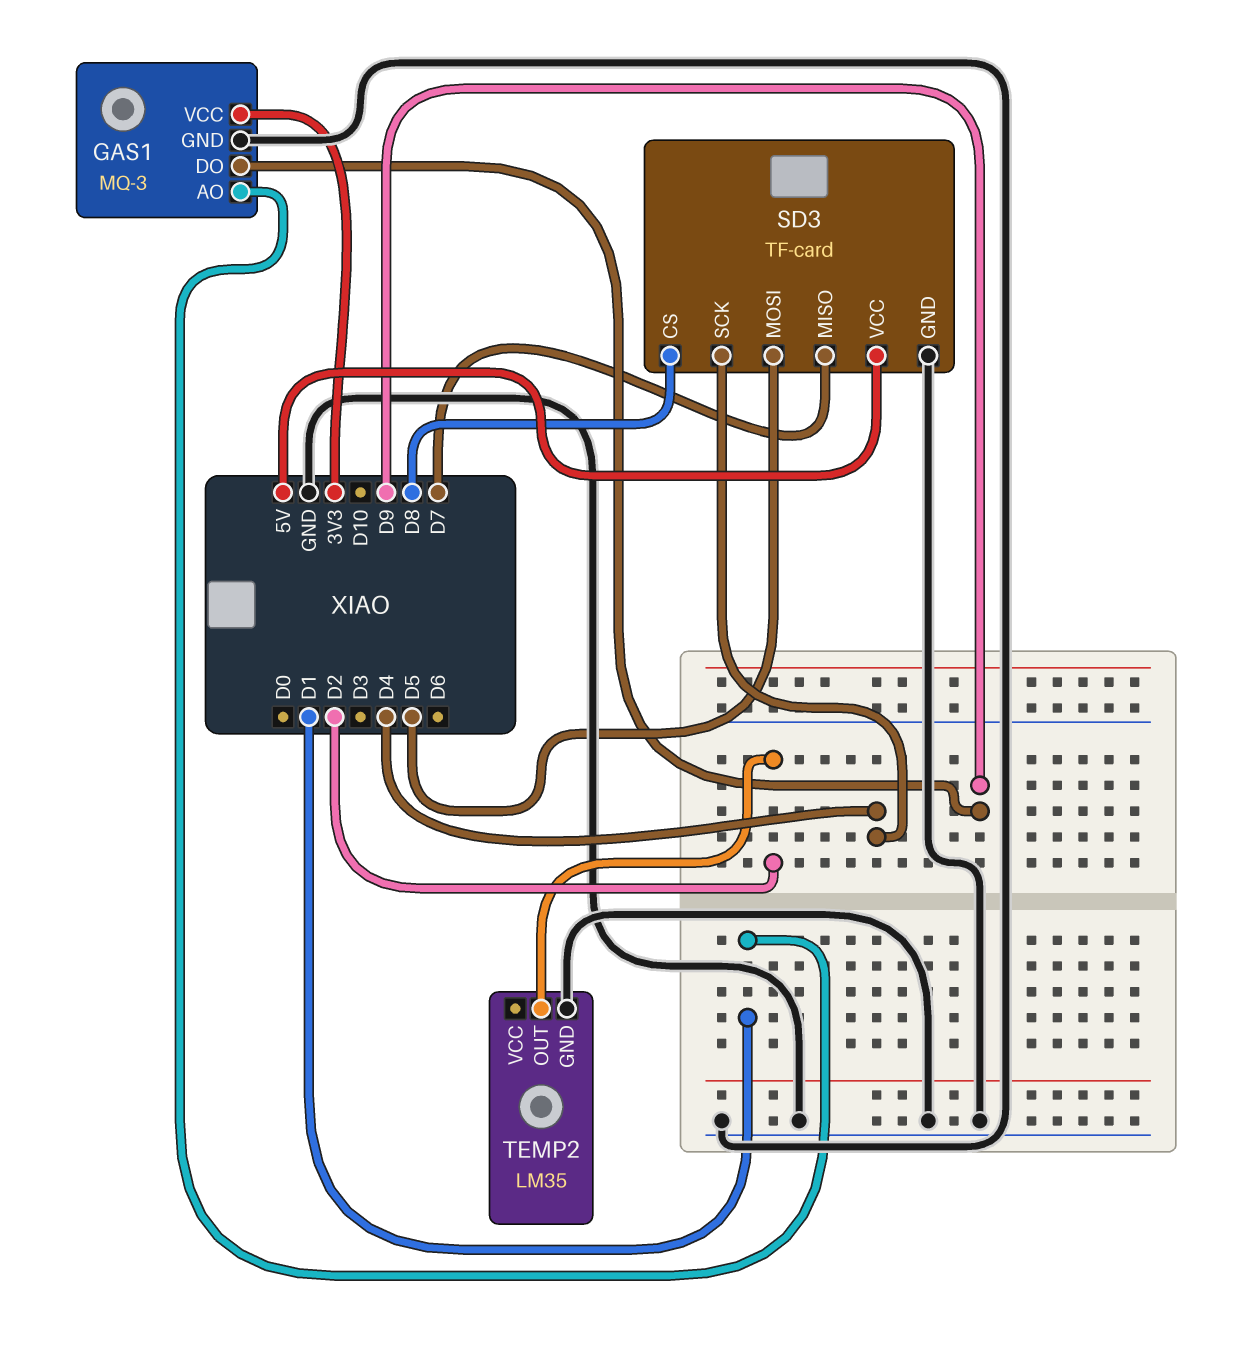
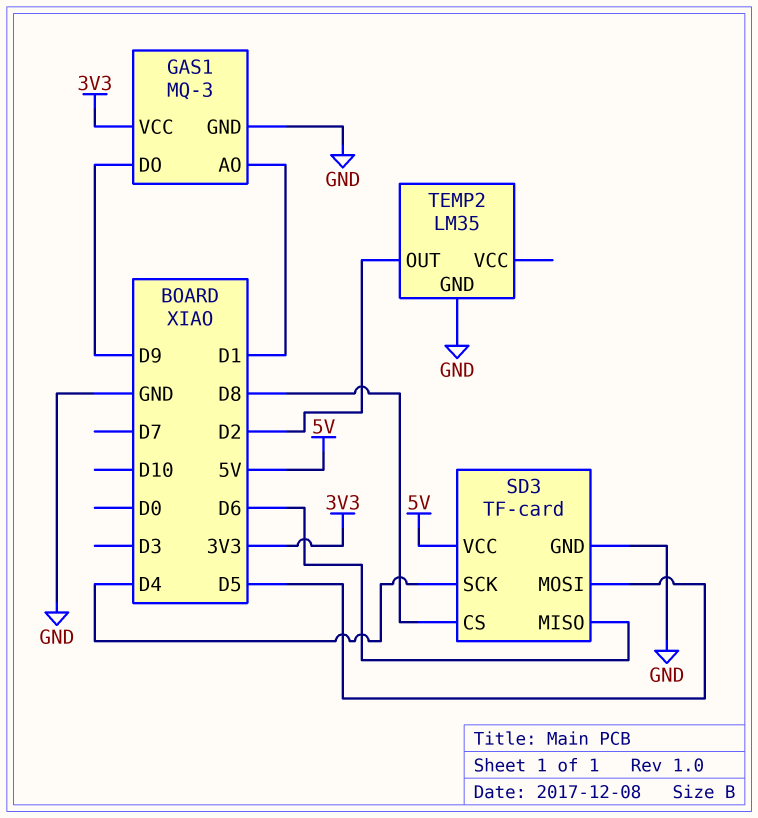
SD3 pin MISO: D7 -> D6

